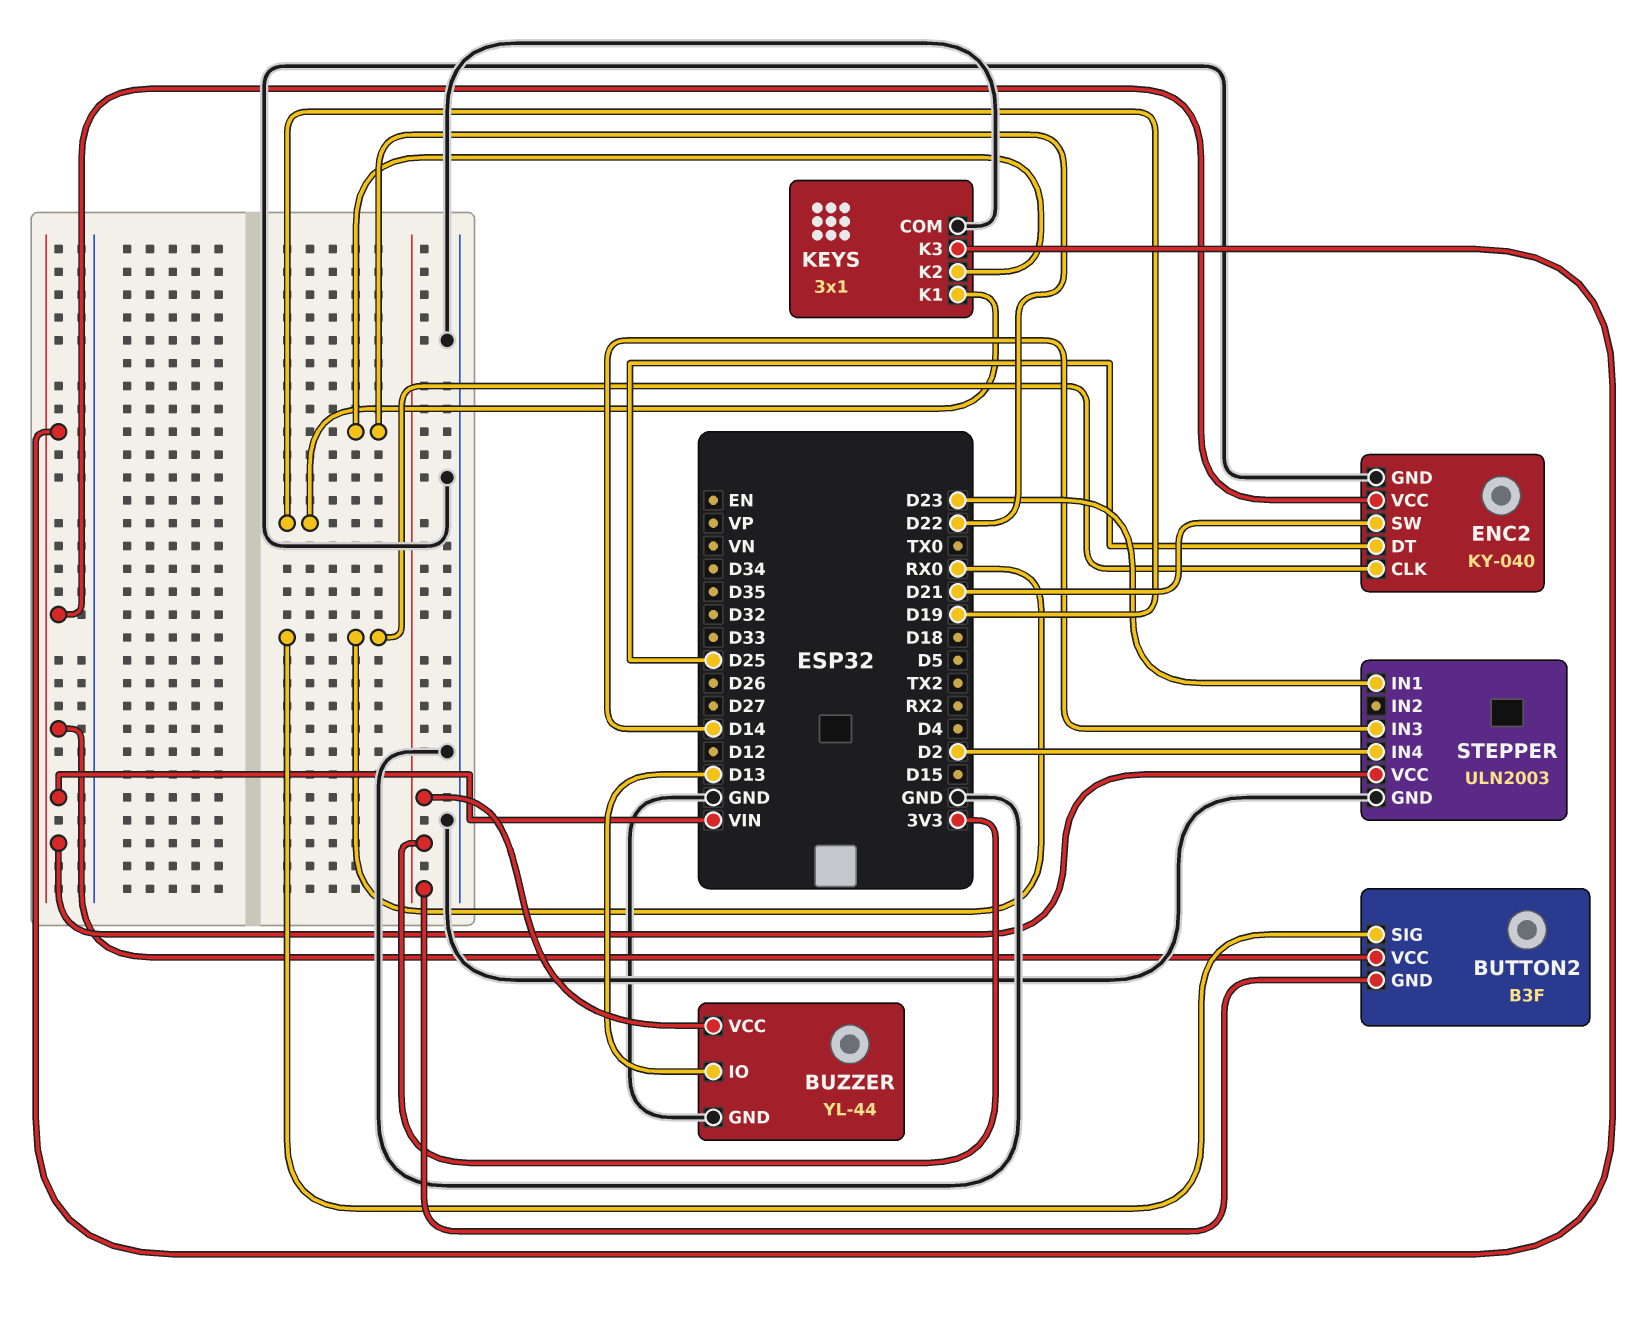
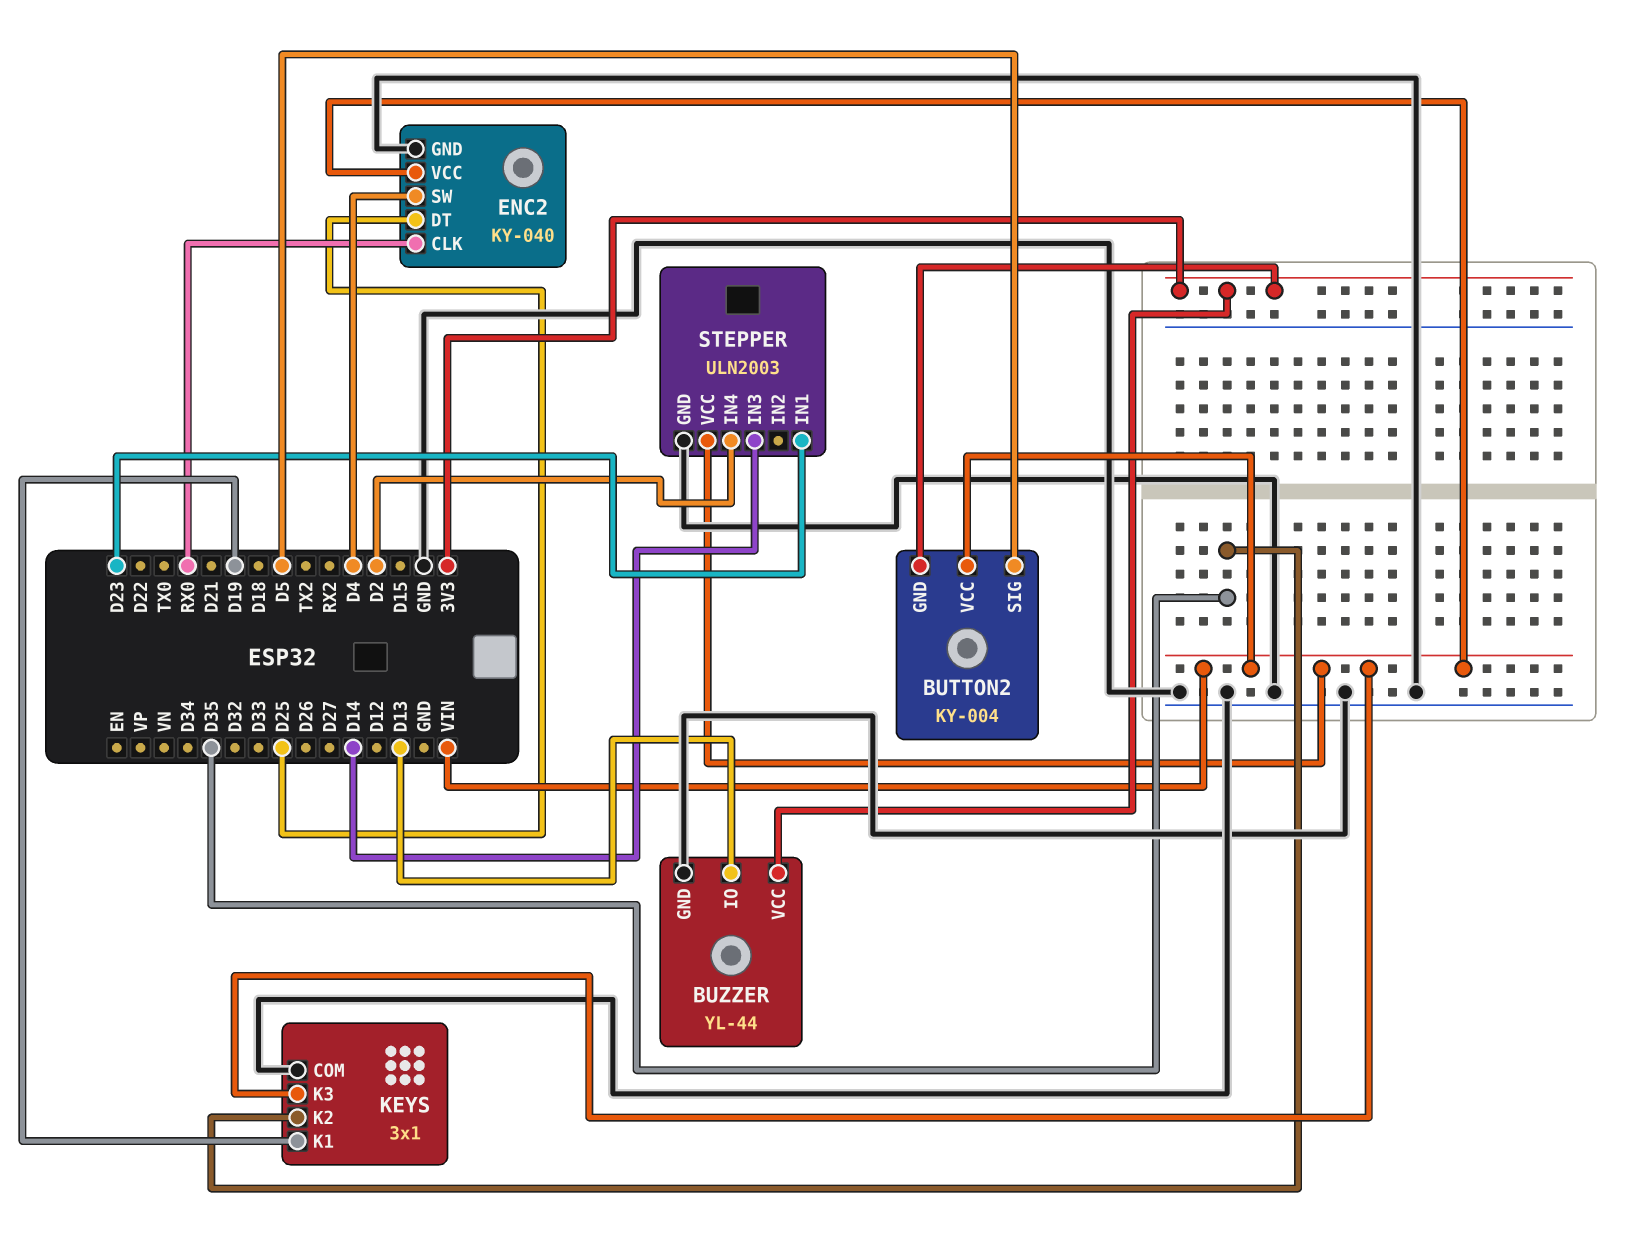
BUTTON2: B3F -> KY-004
BUTTON2 pin SIG: RX0 -> D5
ENC2 pin SW: D21 -> D4
KEYS pin K2: D22 -> D35

